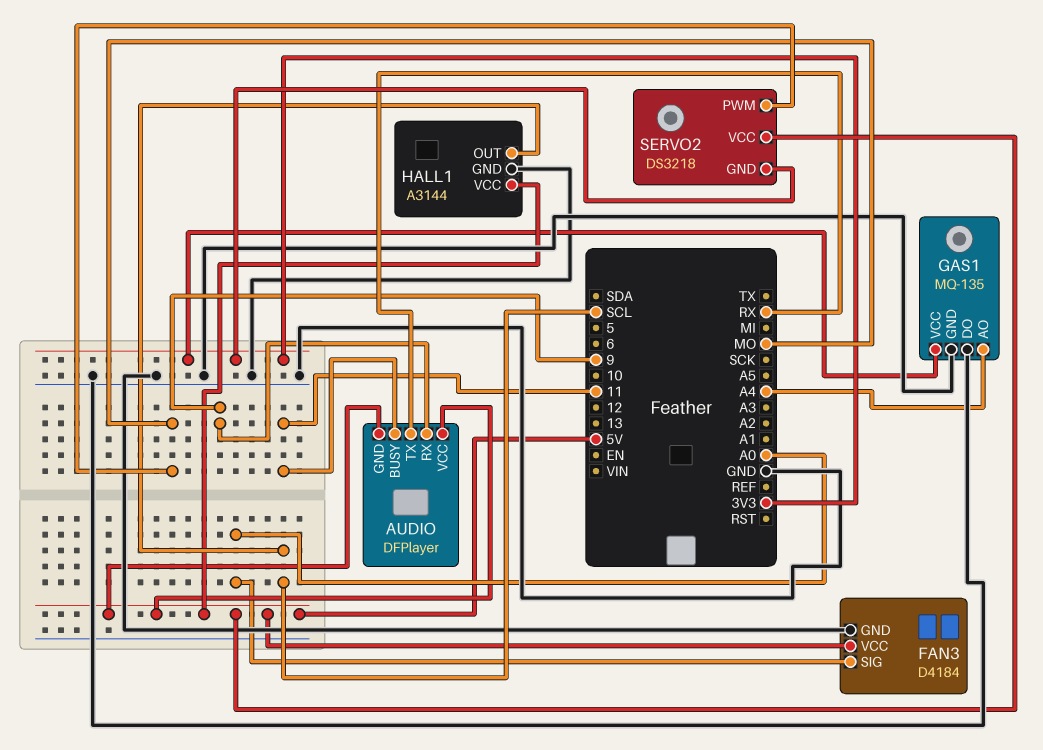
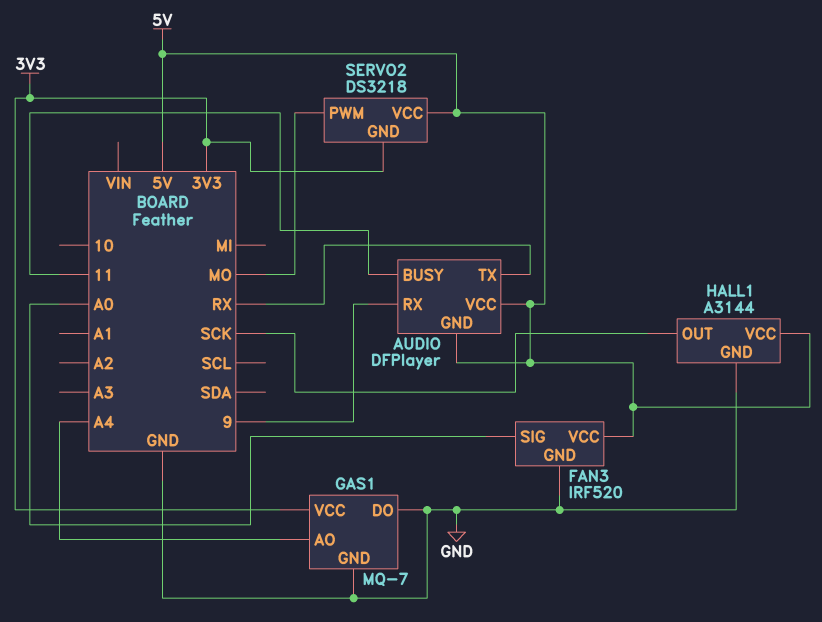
FAN3: D4184 -> IRF520
GAS1: MQ-135 -> MQ-7
HALL1 pin OUT: SCL -> SCK

